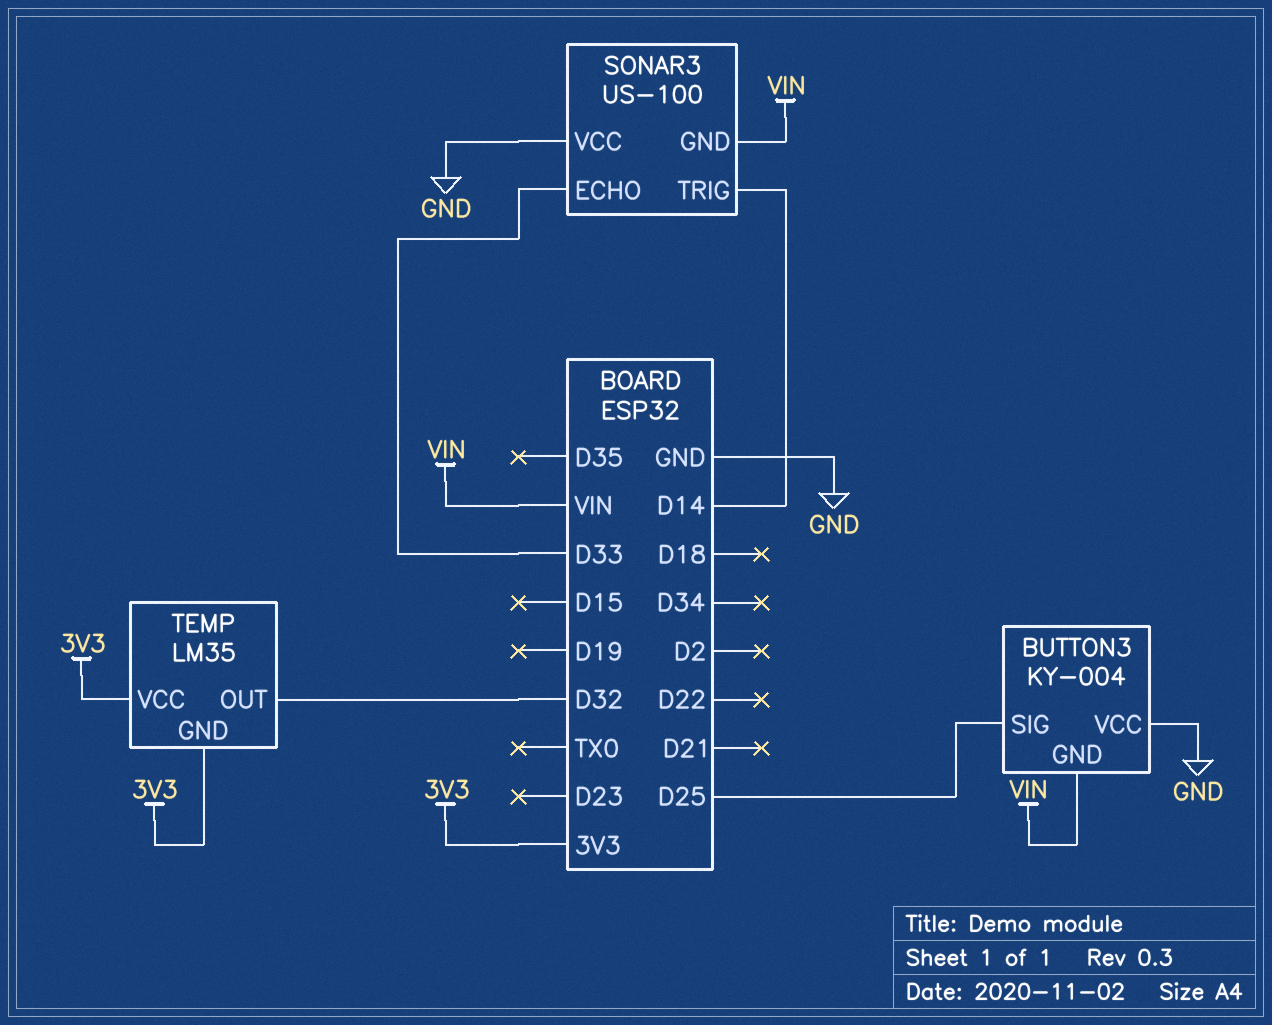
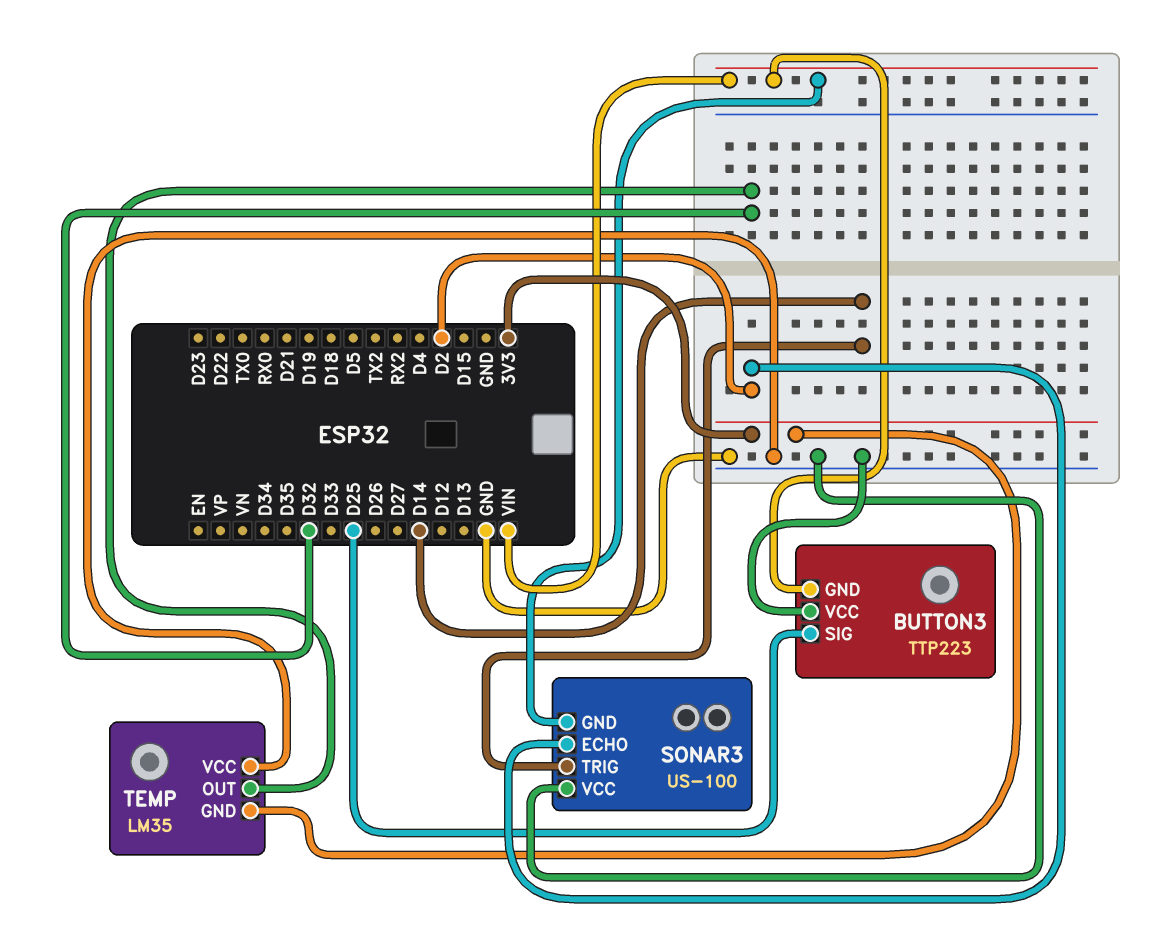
BUTTON3: KY-004 -> TTP223
SONAR3 pin ECHO: D33 -> D2
TEMP pin VCC: 3V3 -> GND

